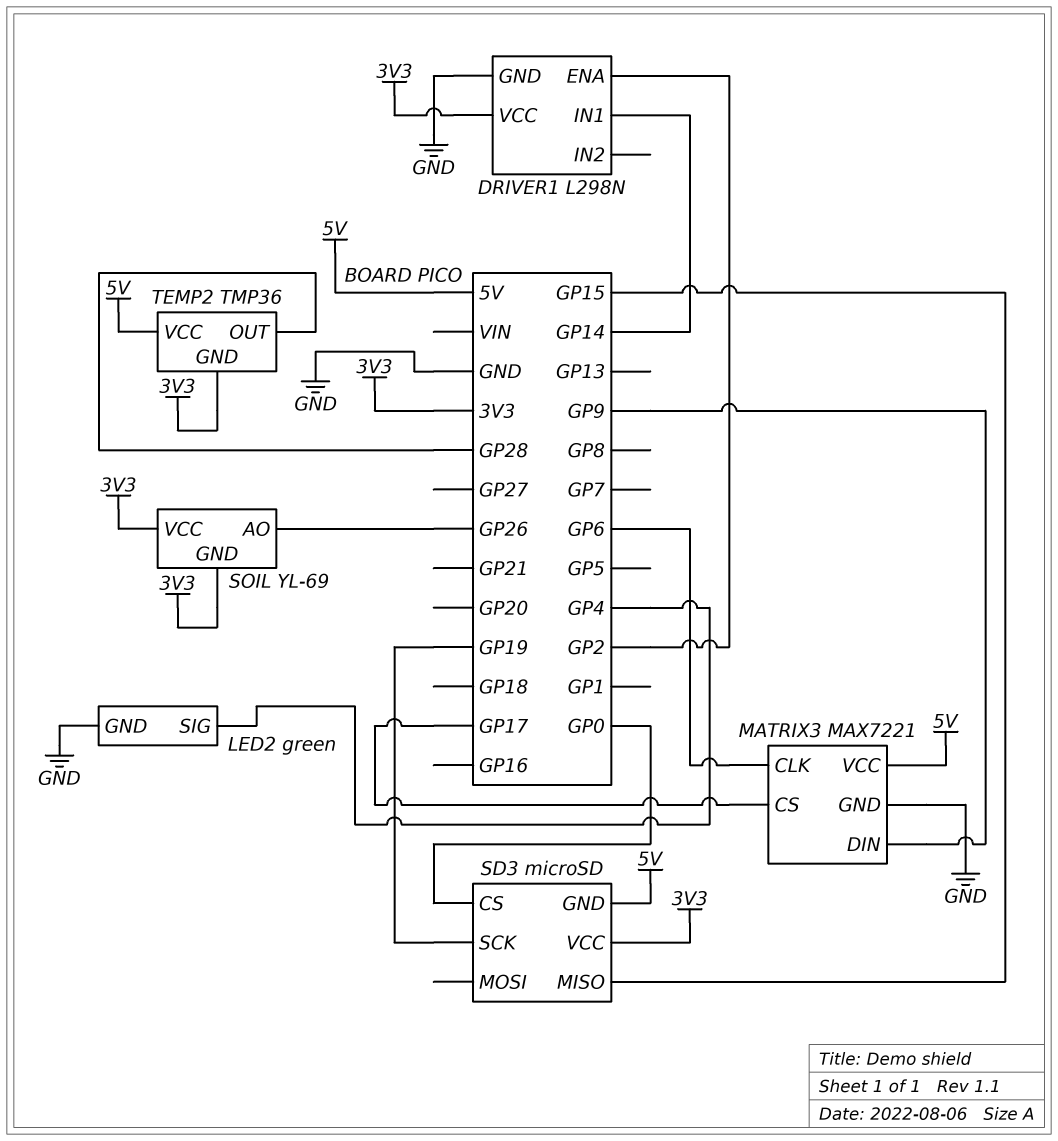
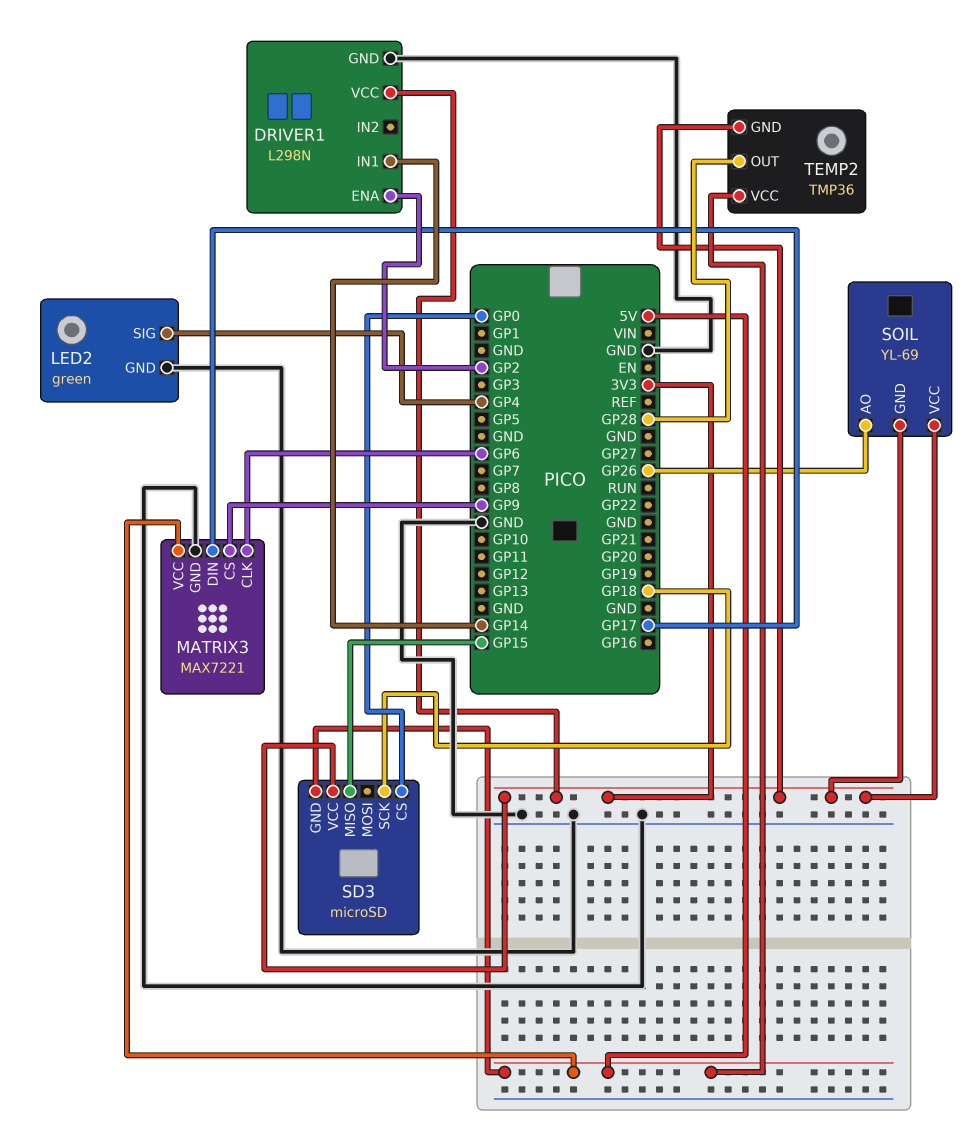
MATRIX3 pin CS: GP17 -> GP9
MATRIX3 pin DIN: GP9 -> GP17
SD3 pin SCK: GP19 -> GP18

